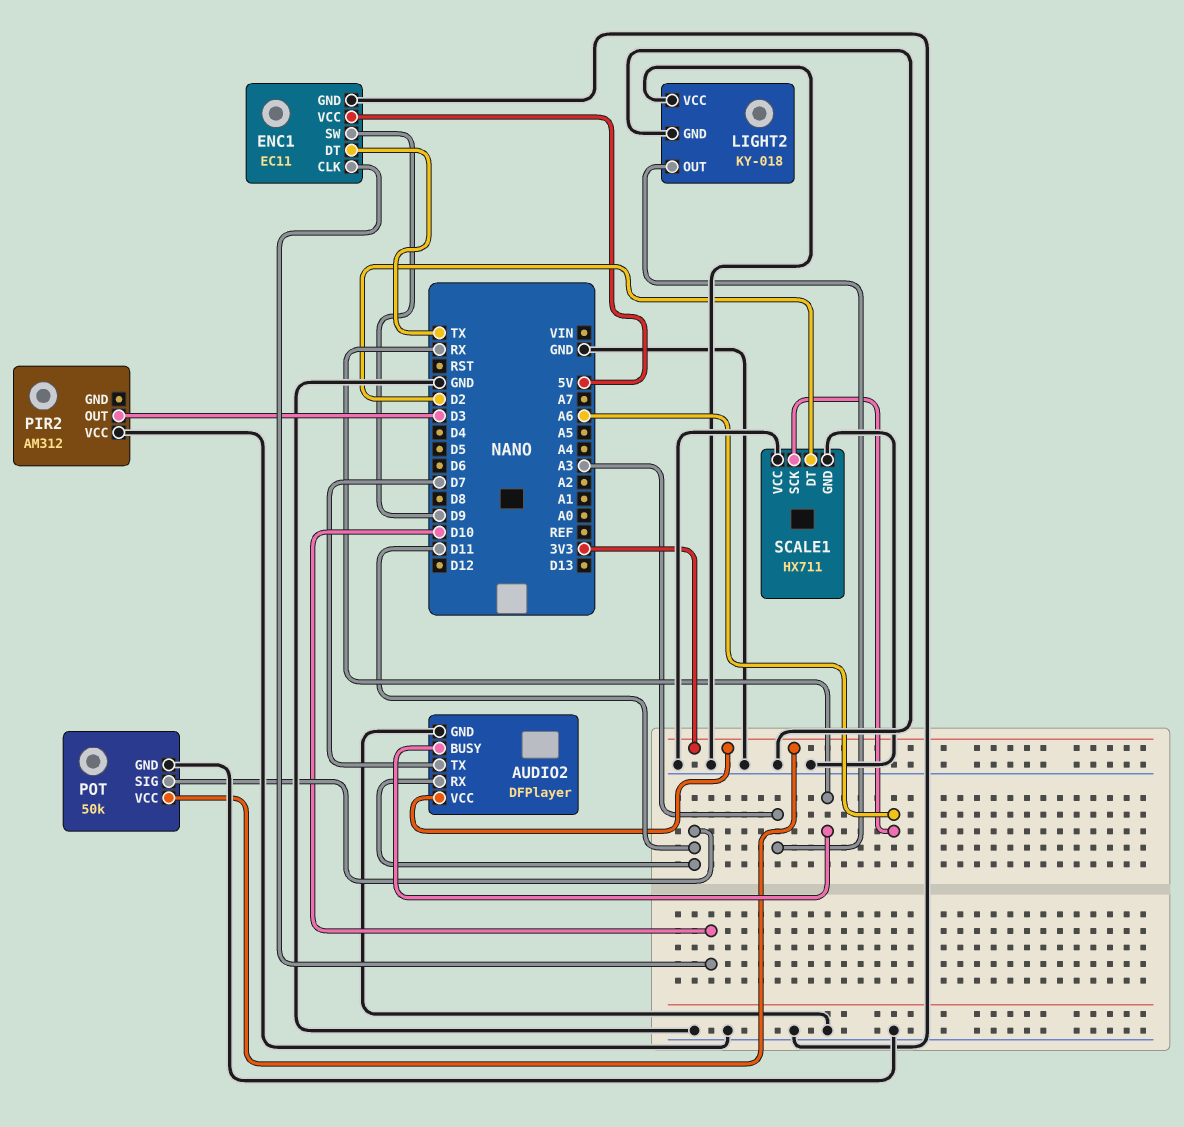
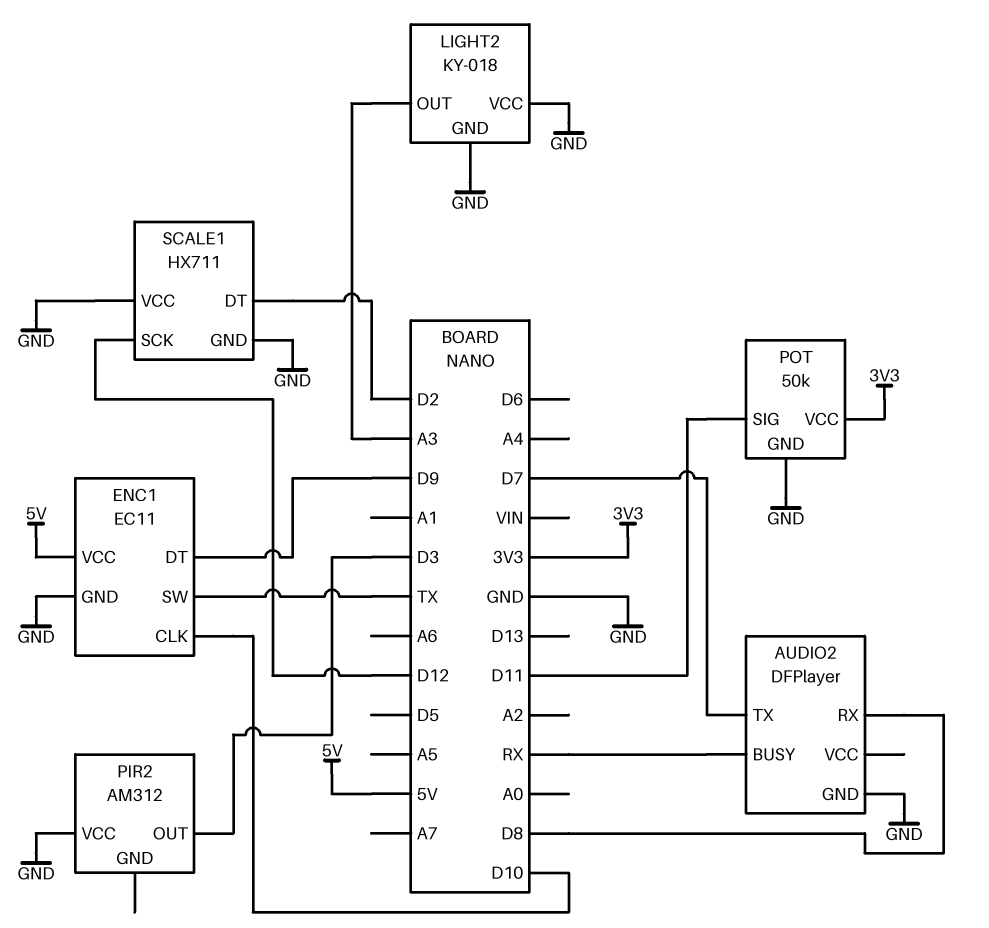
AUDIO2 pin RX: D11 -> D8
AUDIO2 pin VCC: 3V3 -> none
ENC1 pin DT: TX -> D9
ENC1 pin SW: D9 -> TX
SCALE1 pin SCK: A6 -> D12

